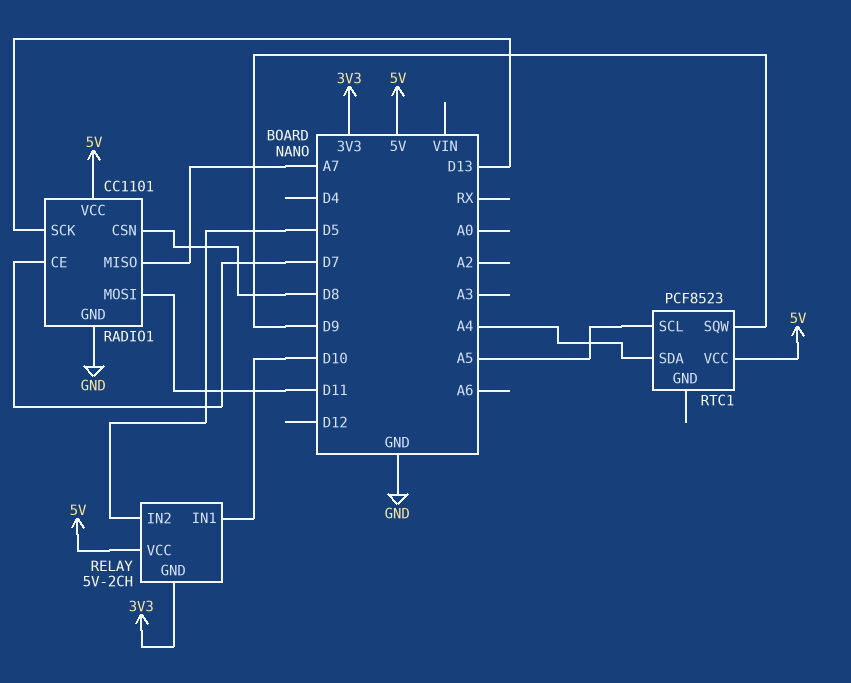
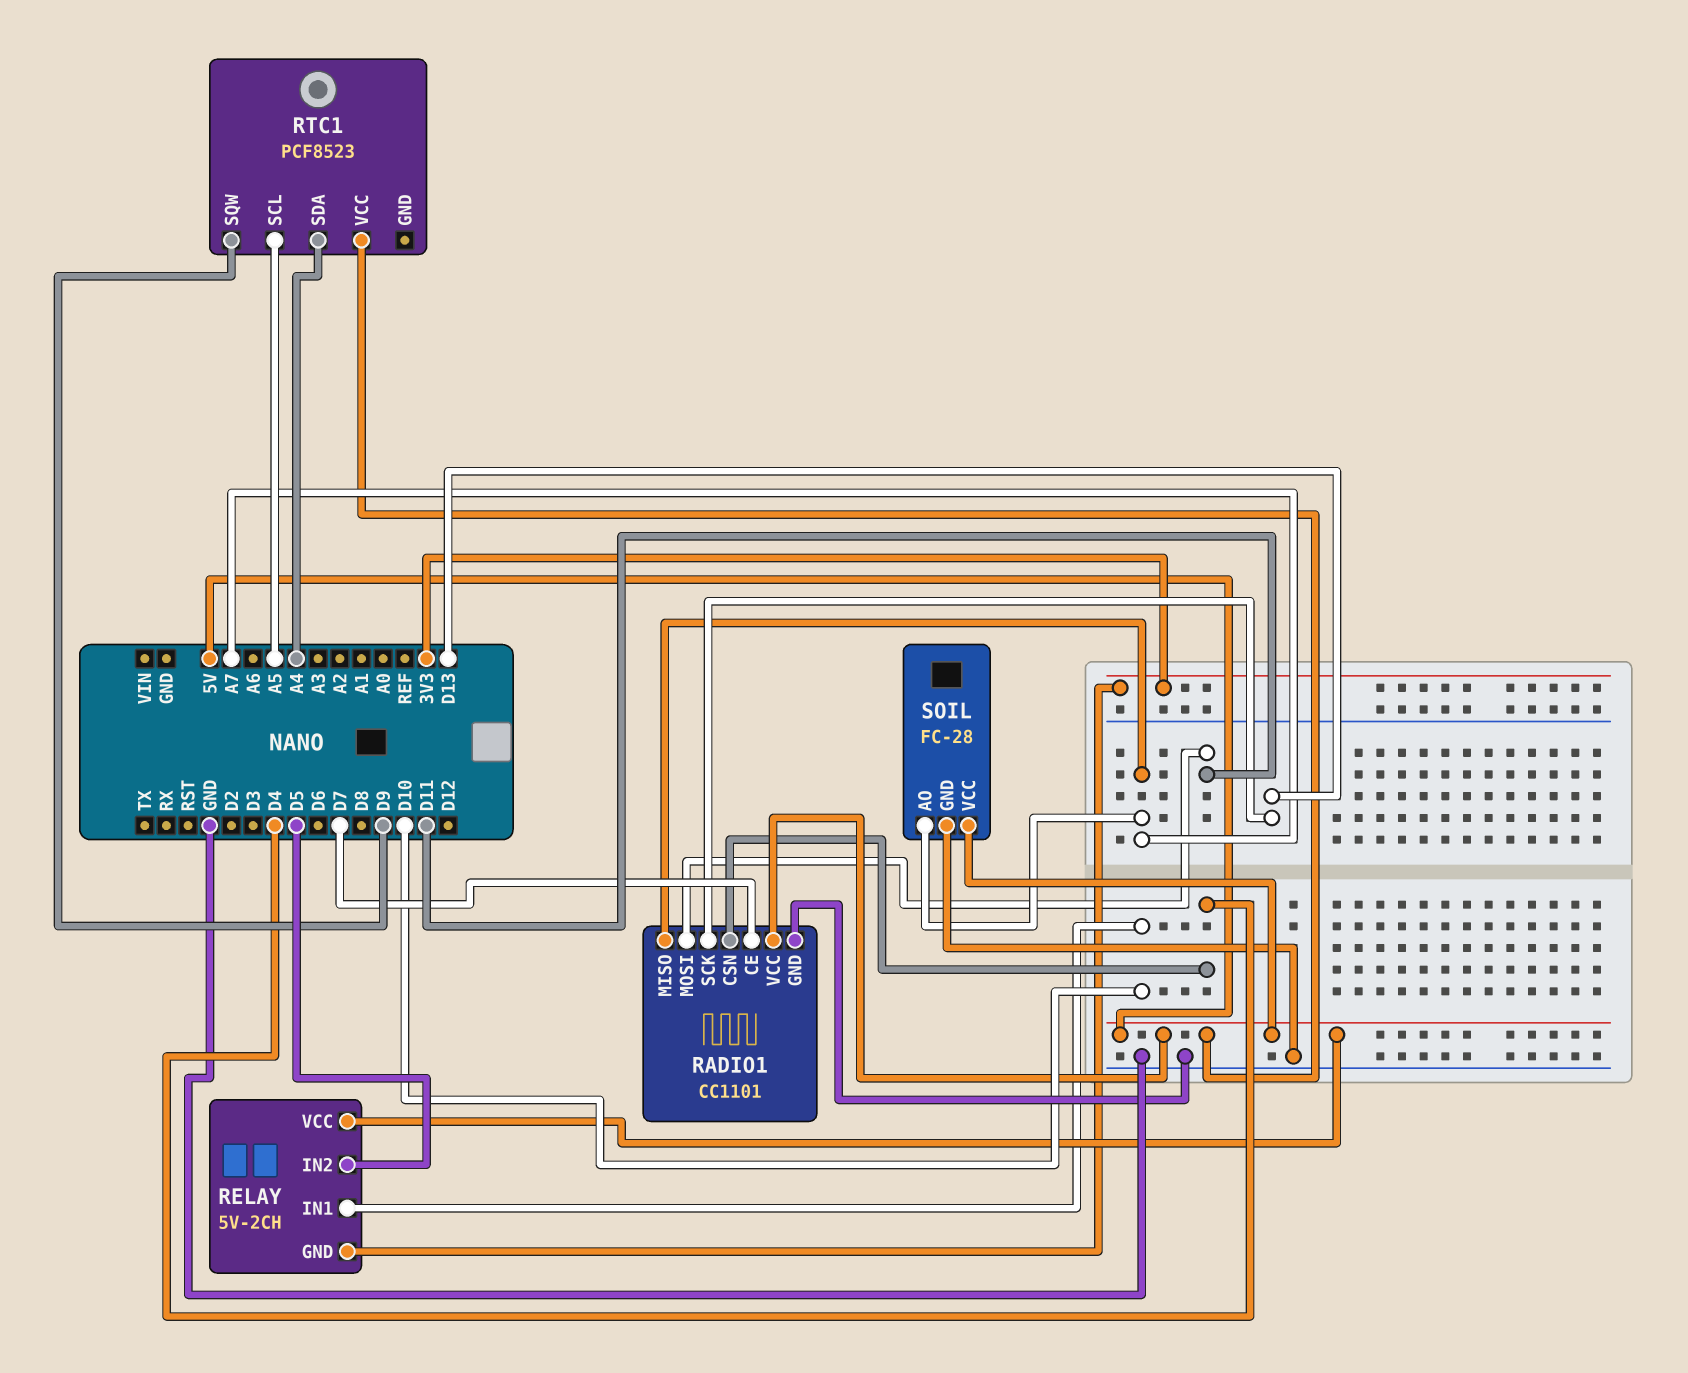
RADIO1 pin CSN: D8 -> D4
SOIL: none -> FC-28
SOIL pin AO: none -> A7
SOIL pin GND: none -> GND
SOIL pin VCC: none -> 5V

